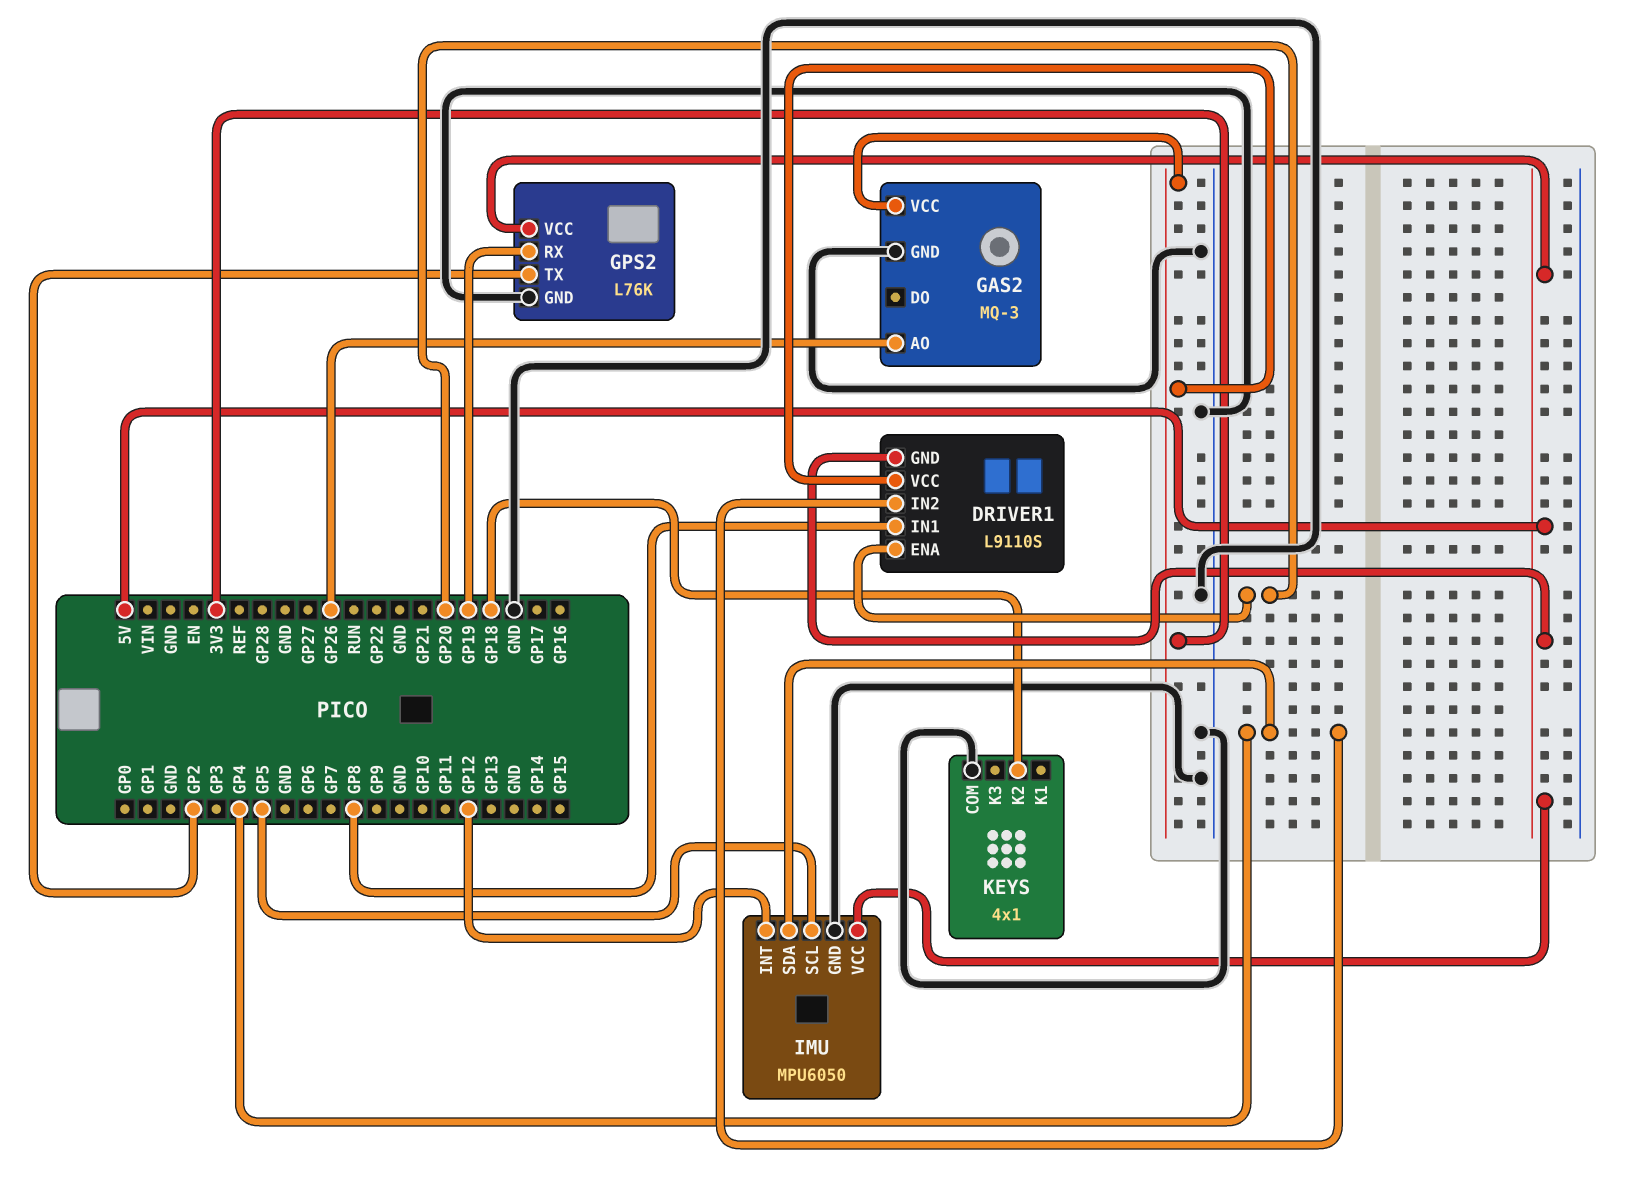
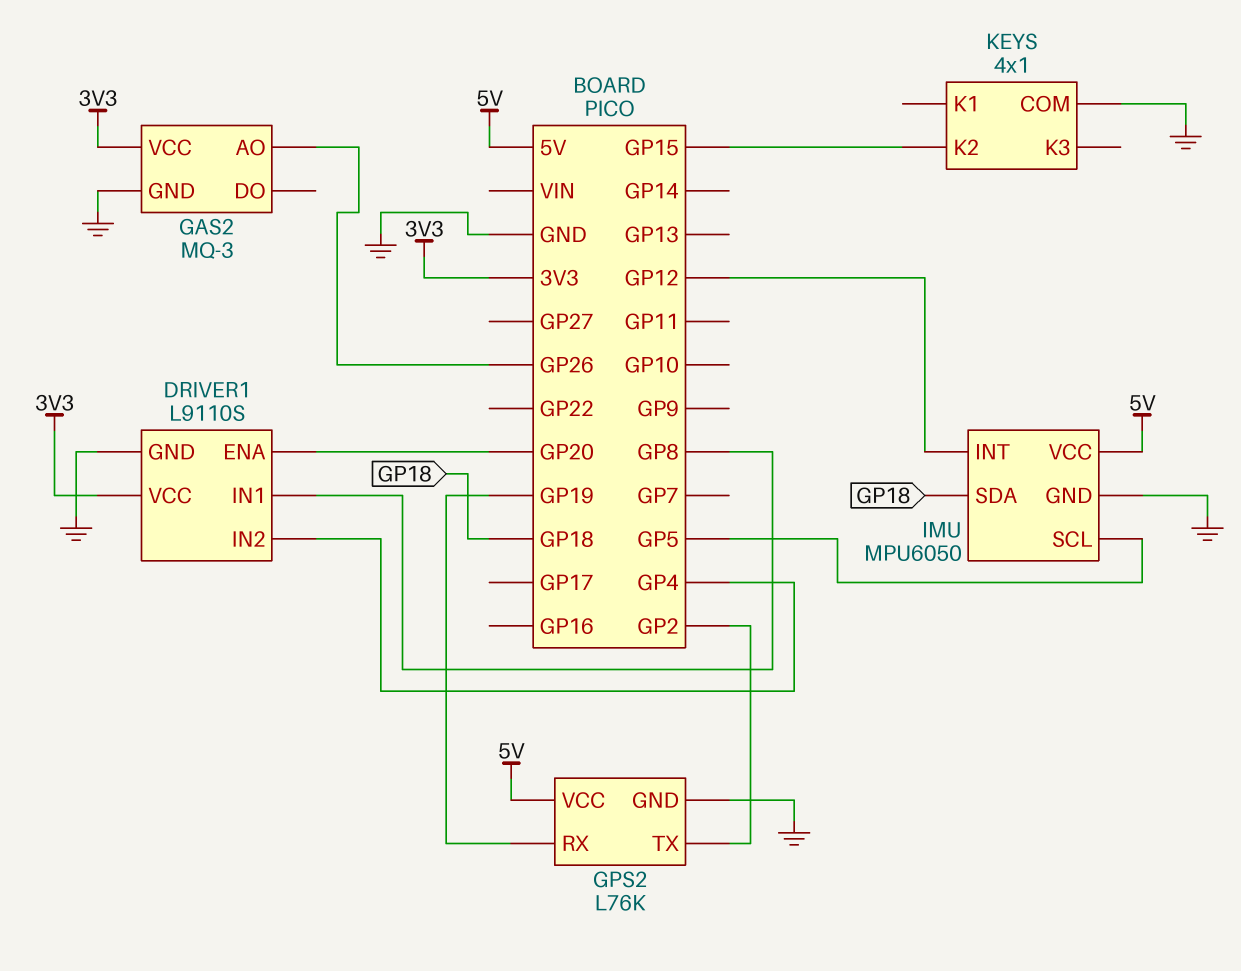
DRIVER1 pin GND: 5V -> GND
IMU pin SDA: GP4 -> GP18
KEYS pin K2: GP18 -> GP15

